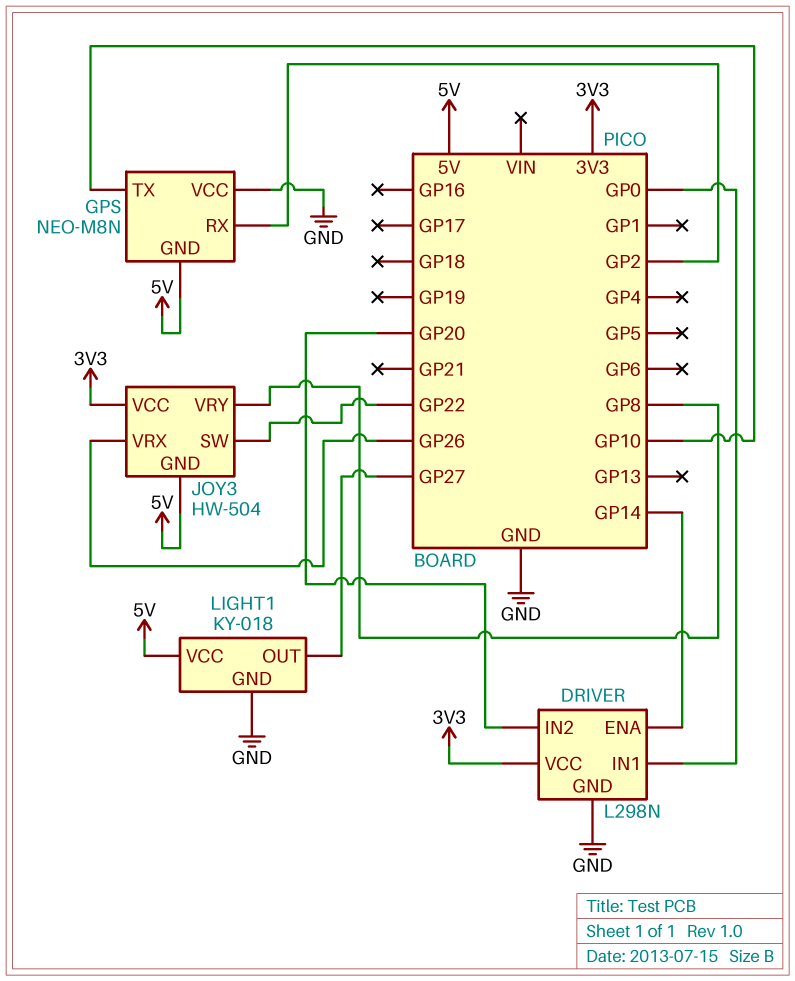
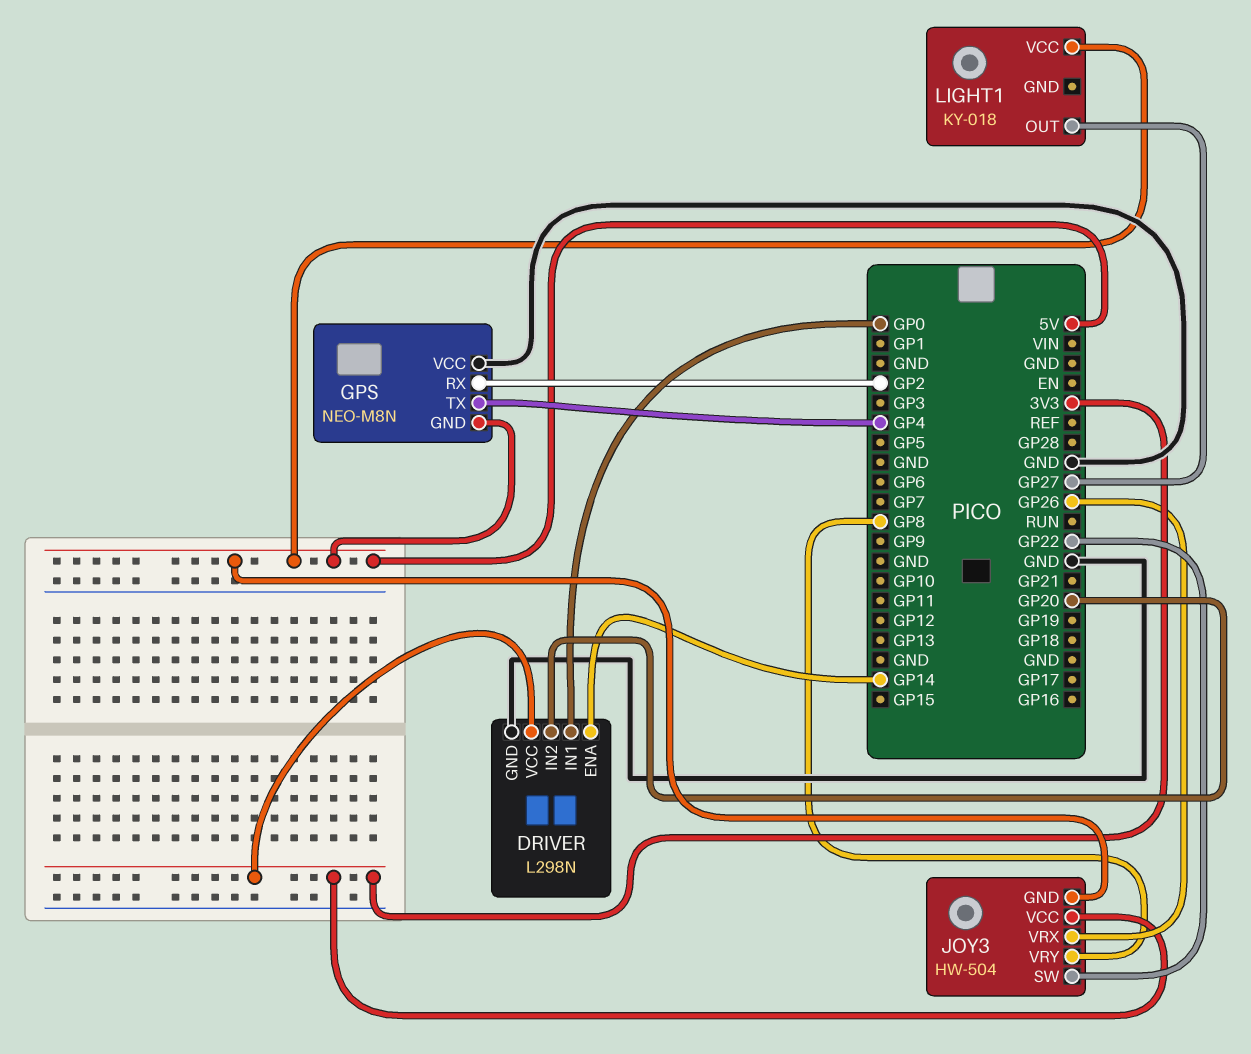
GPS pin TX: GP10 -> GP4
LIGHT1 pin GND: GND -> none

